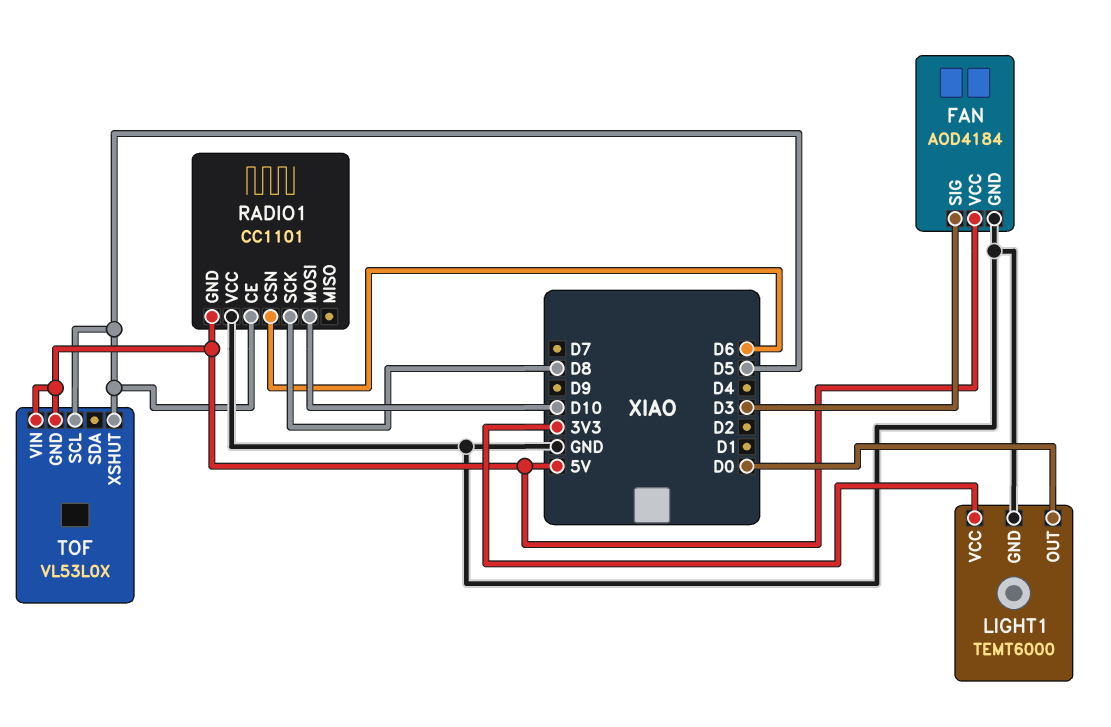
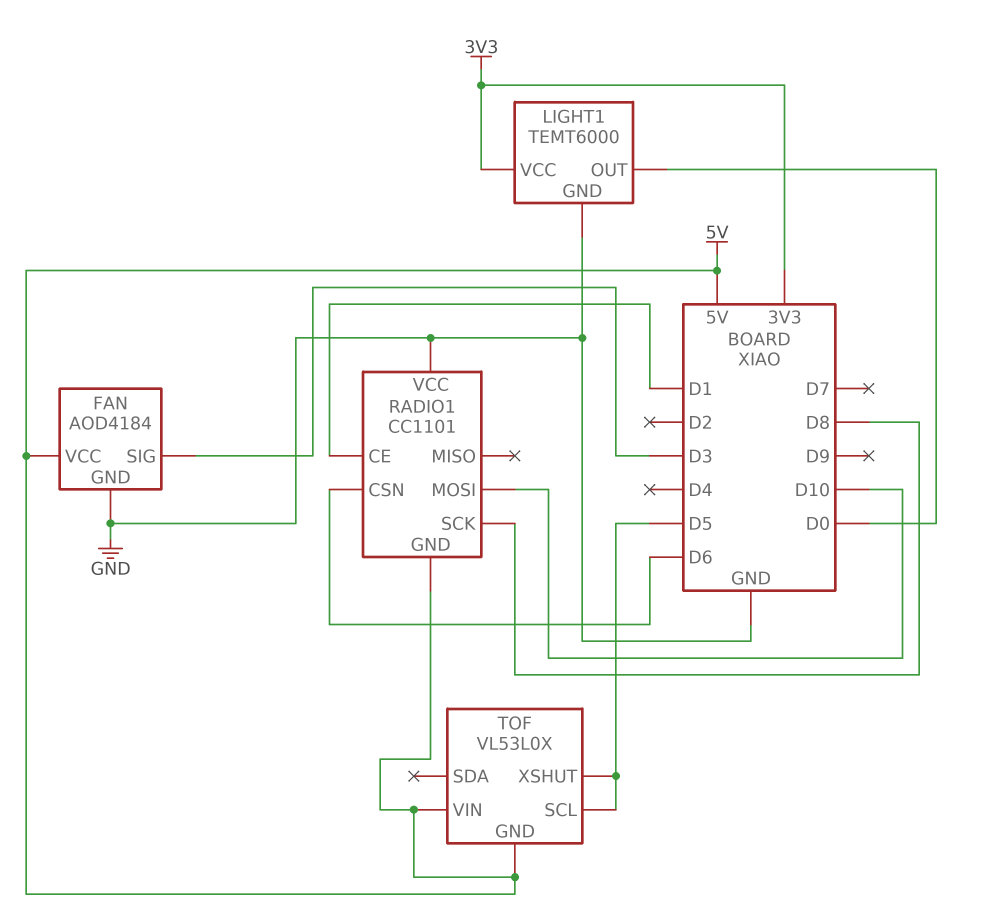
RADIO1 pin CE: D5 -> D1

